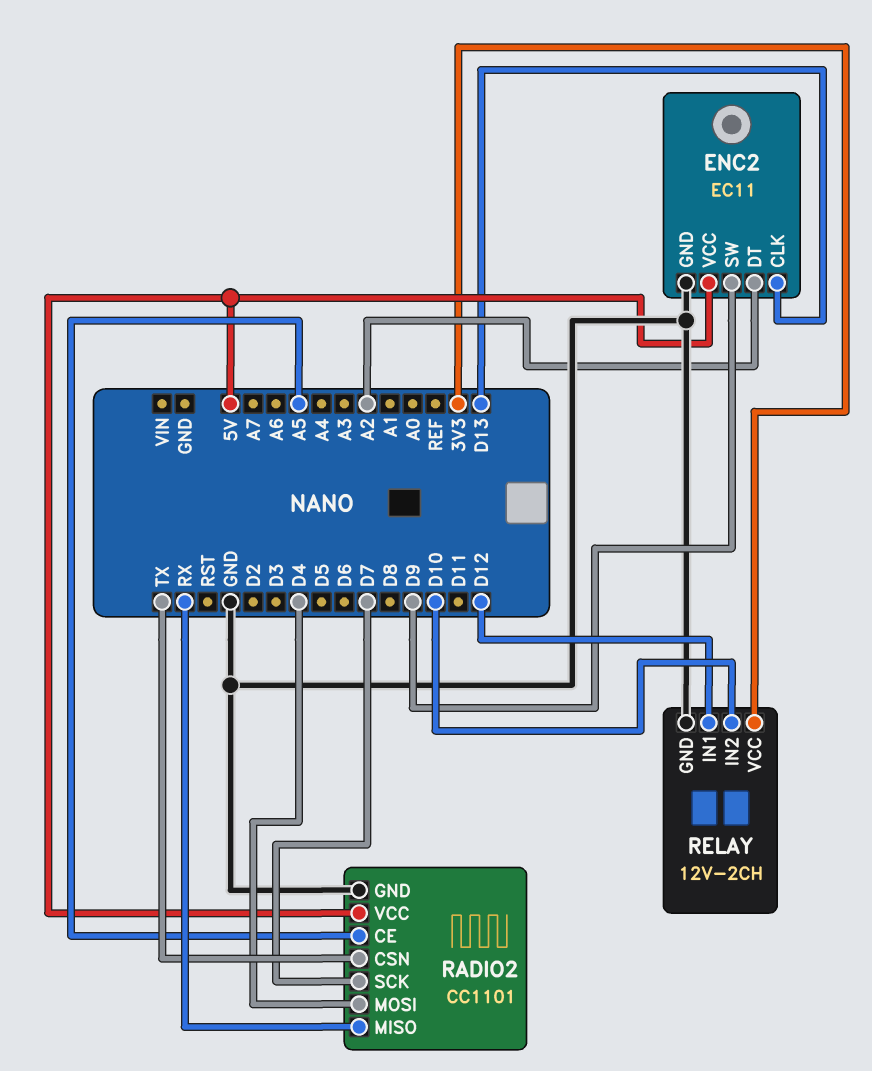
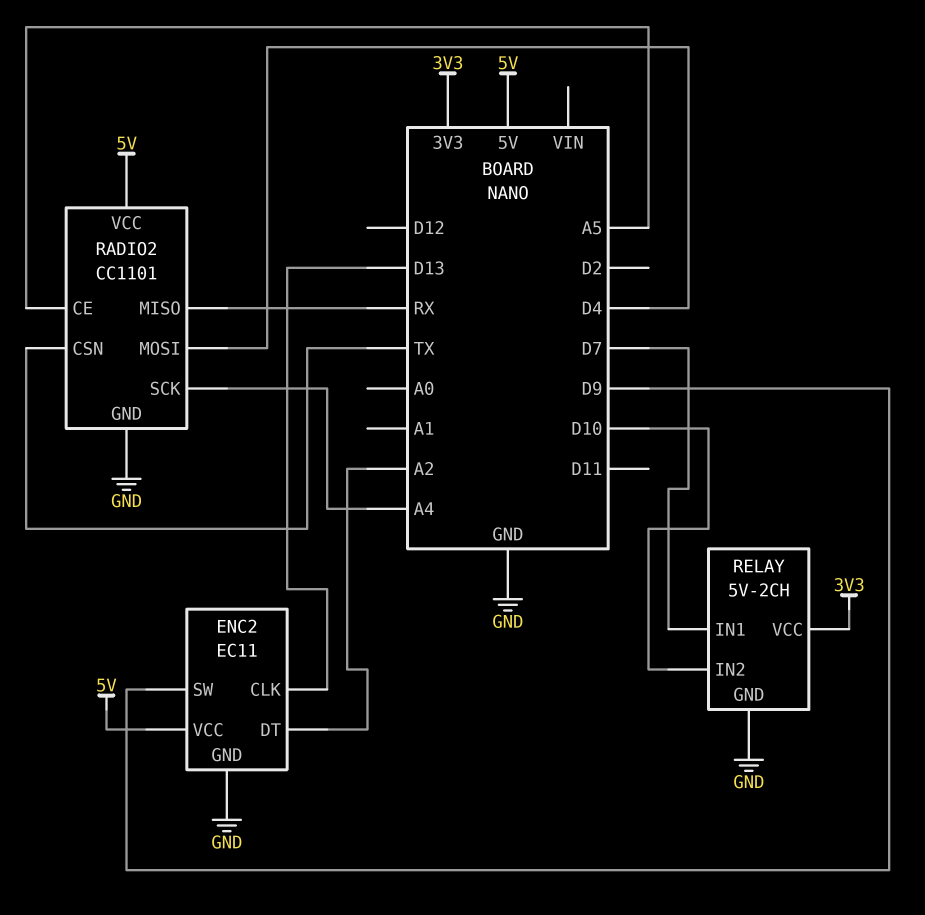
RADIO2 pin SCK: D7 -> A4
RELAY: 12V-2CH -> 5V-2CH
RELAY pin IN1: D12 -> D7

